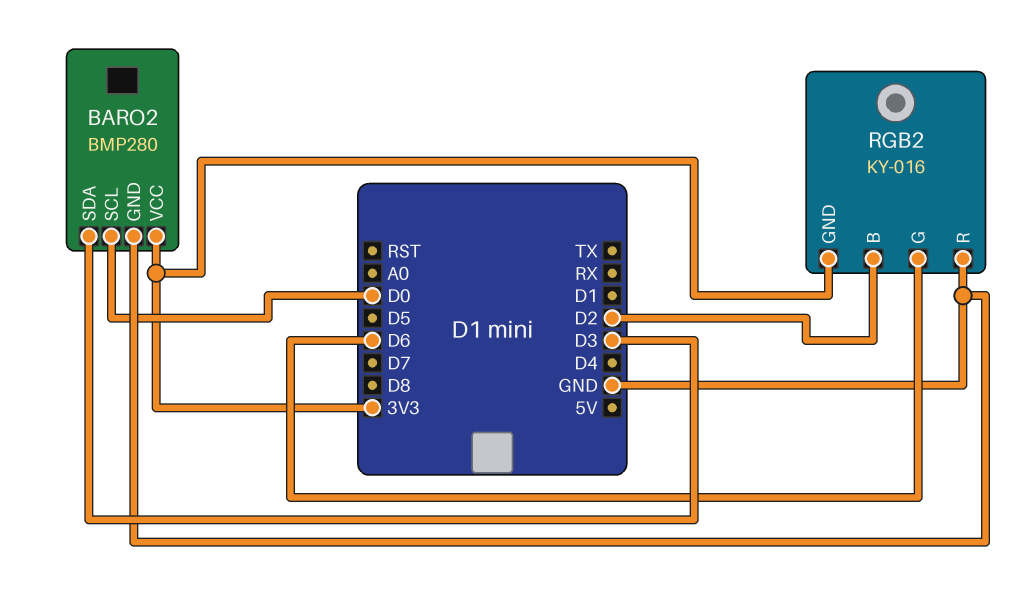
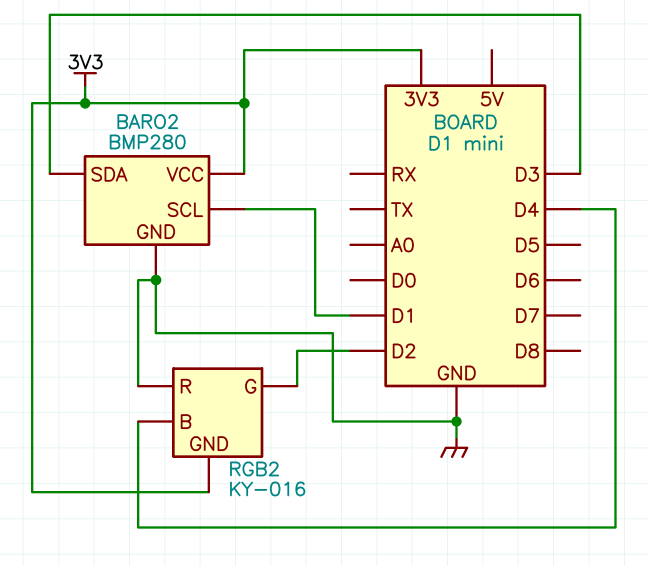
BARO2 pin SCL: D0 -> D1
RGB2 pin B: D2 -> D4
RGB2 pin G: D6 -> D2

